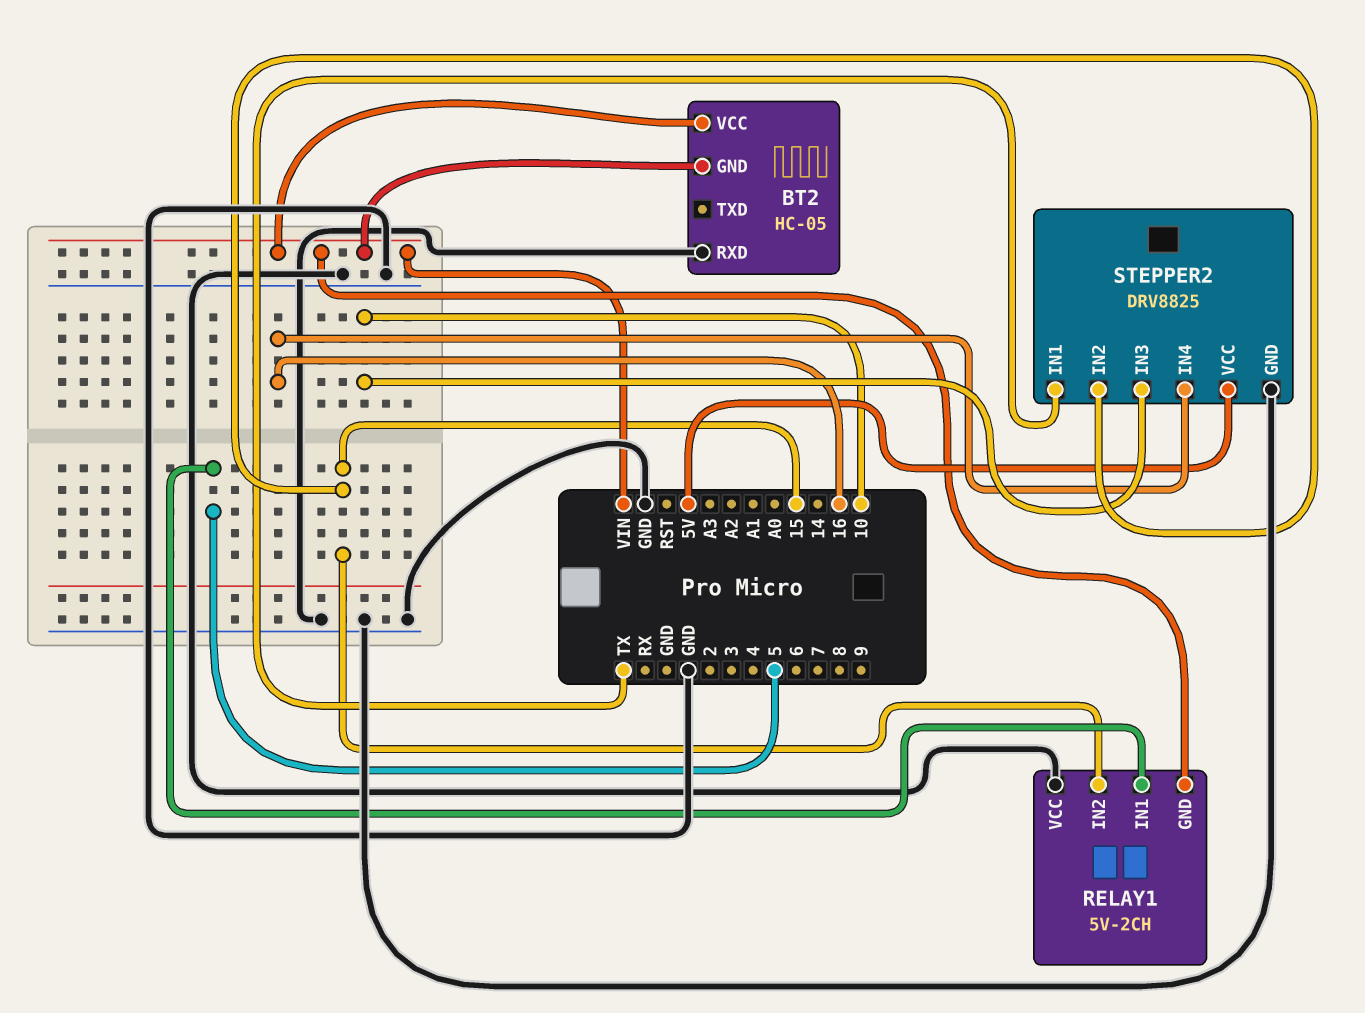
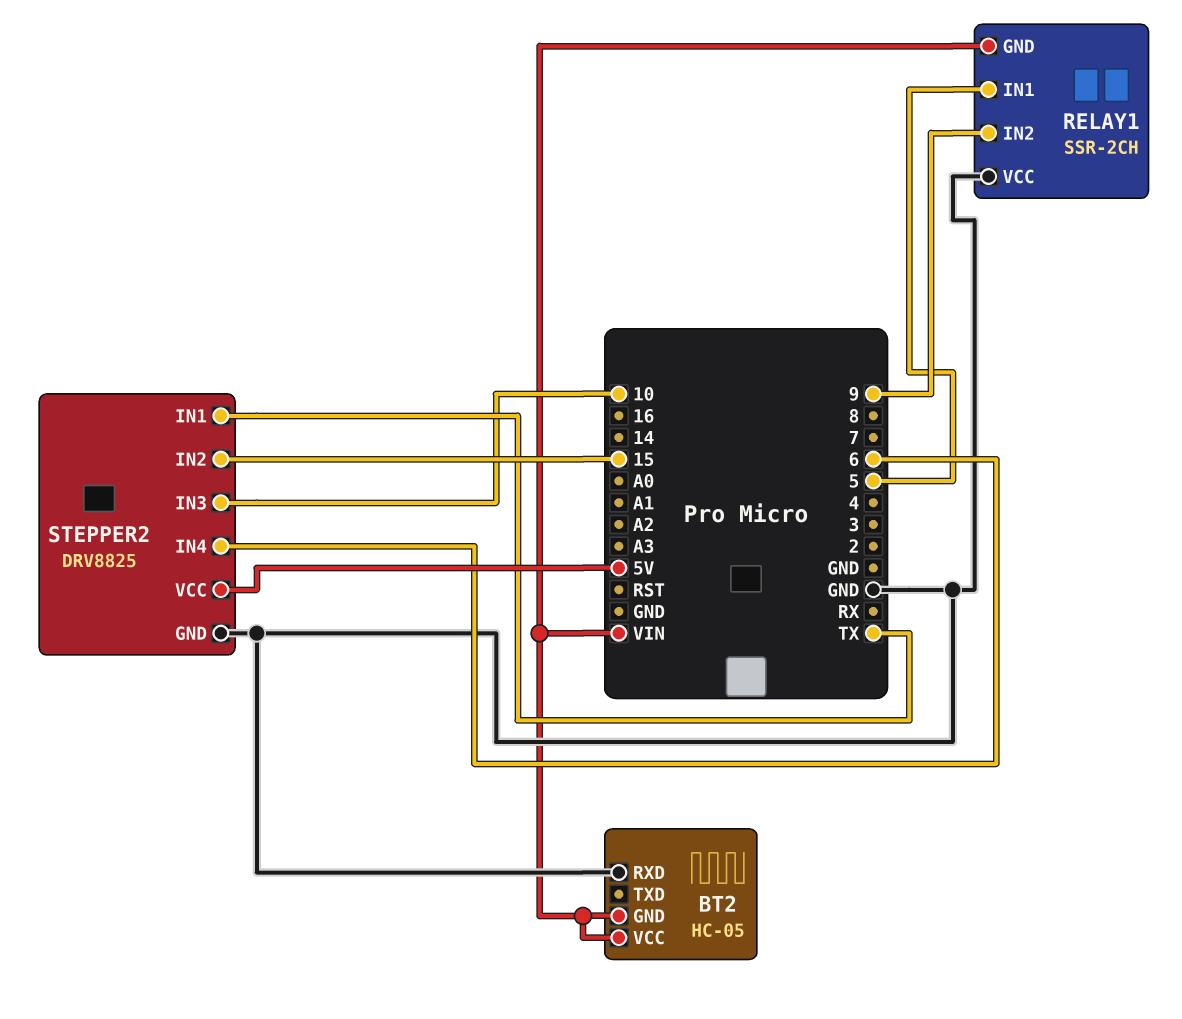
RELAY1: 5V-2CH -> SSR-2CH
RELAY1 pin IN2: 15 -> 9
STEPPER2 pin IN4: 16 -> 6

